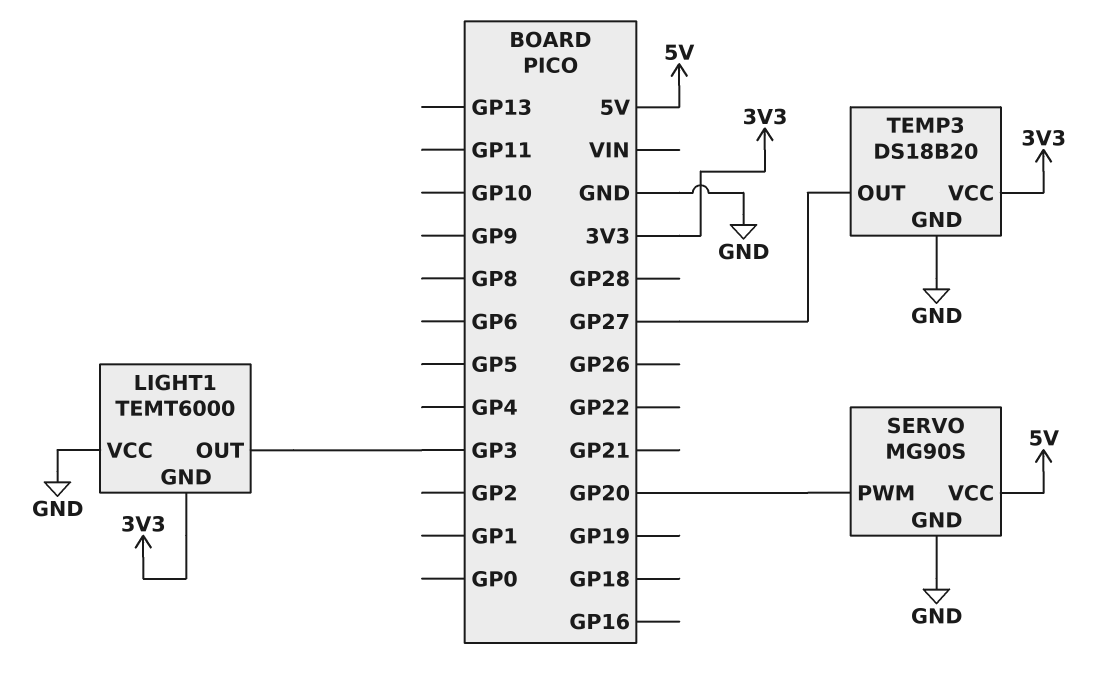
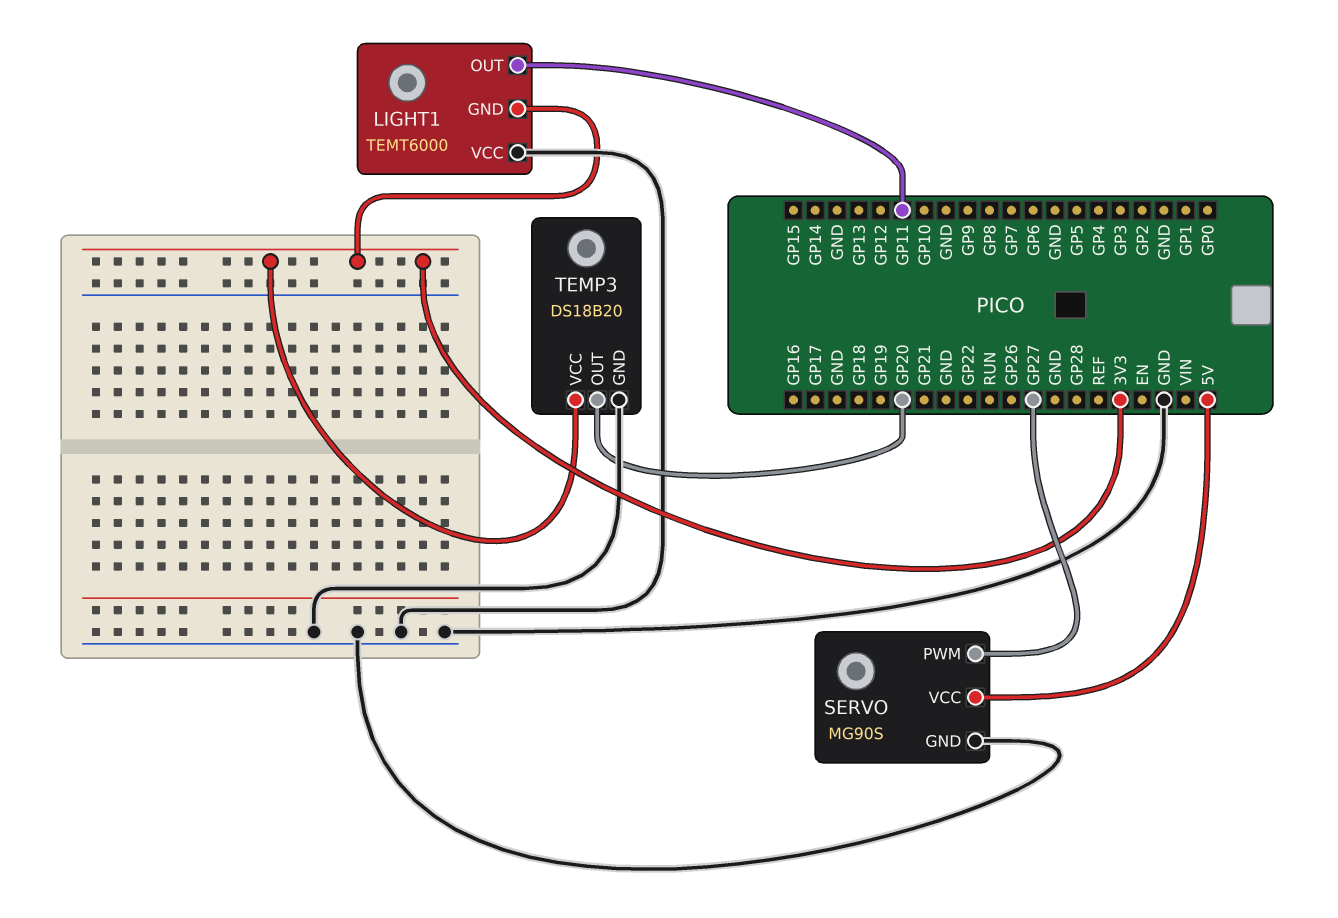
LIGHT1 pin OUT: GP3 -> GP11
SERVO pin PWM: GP20 -> GP27
TEMP3 pin OUT: GP27 -> GP20

